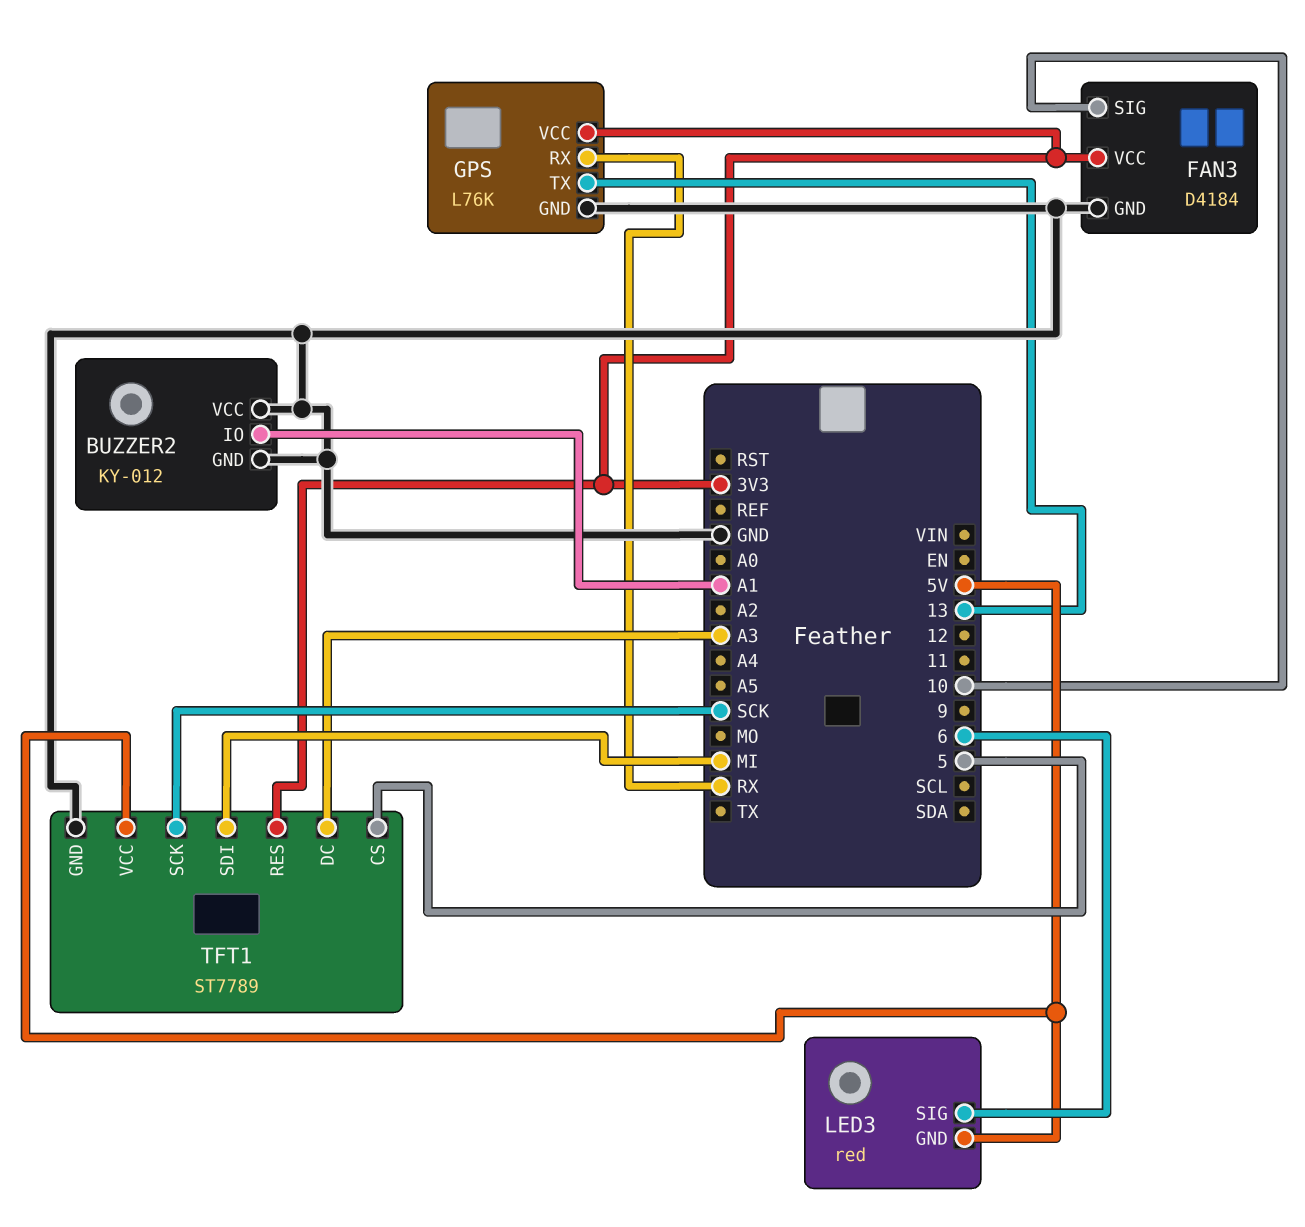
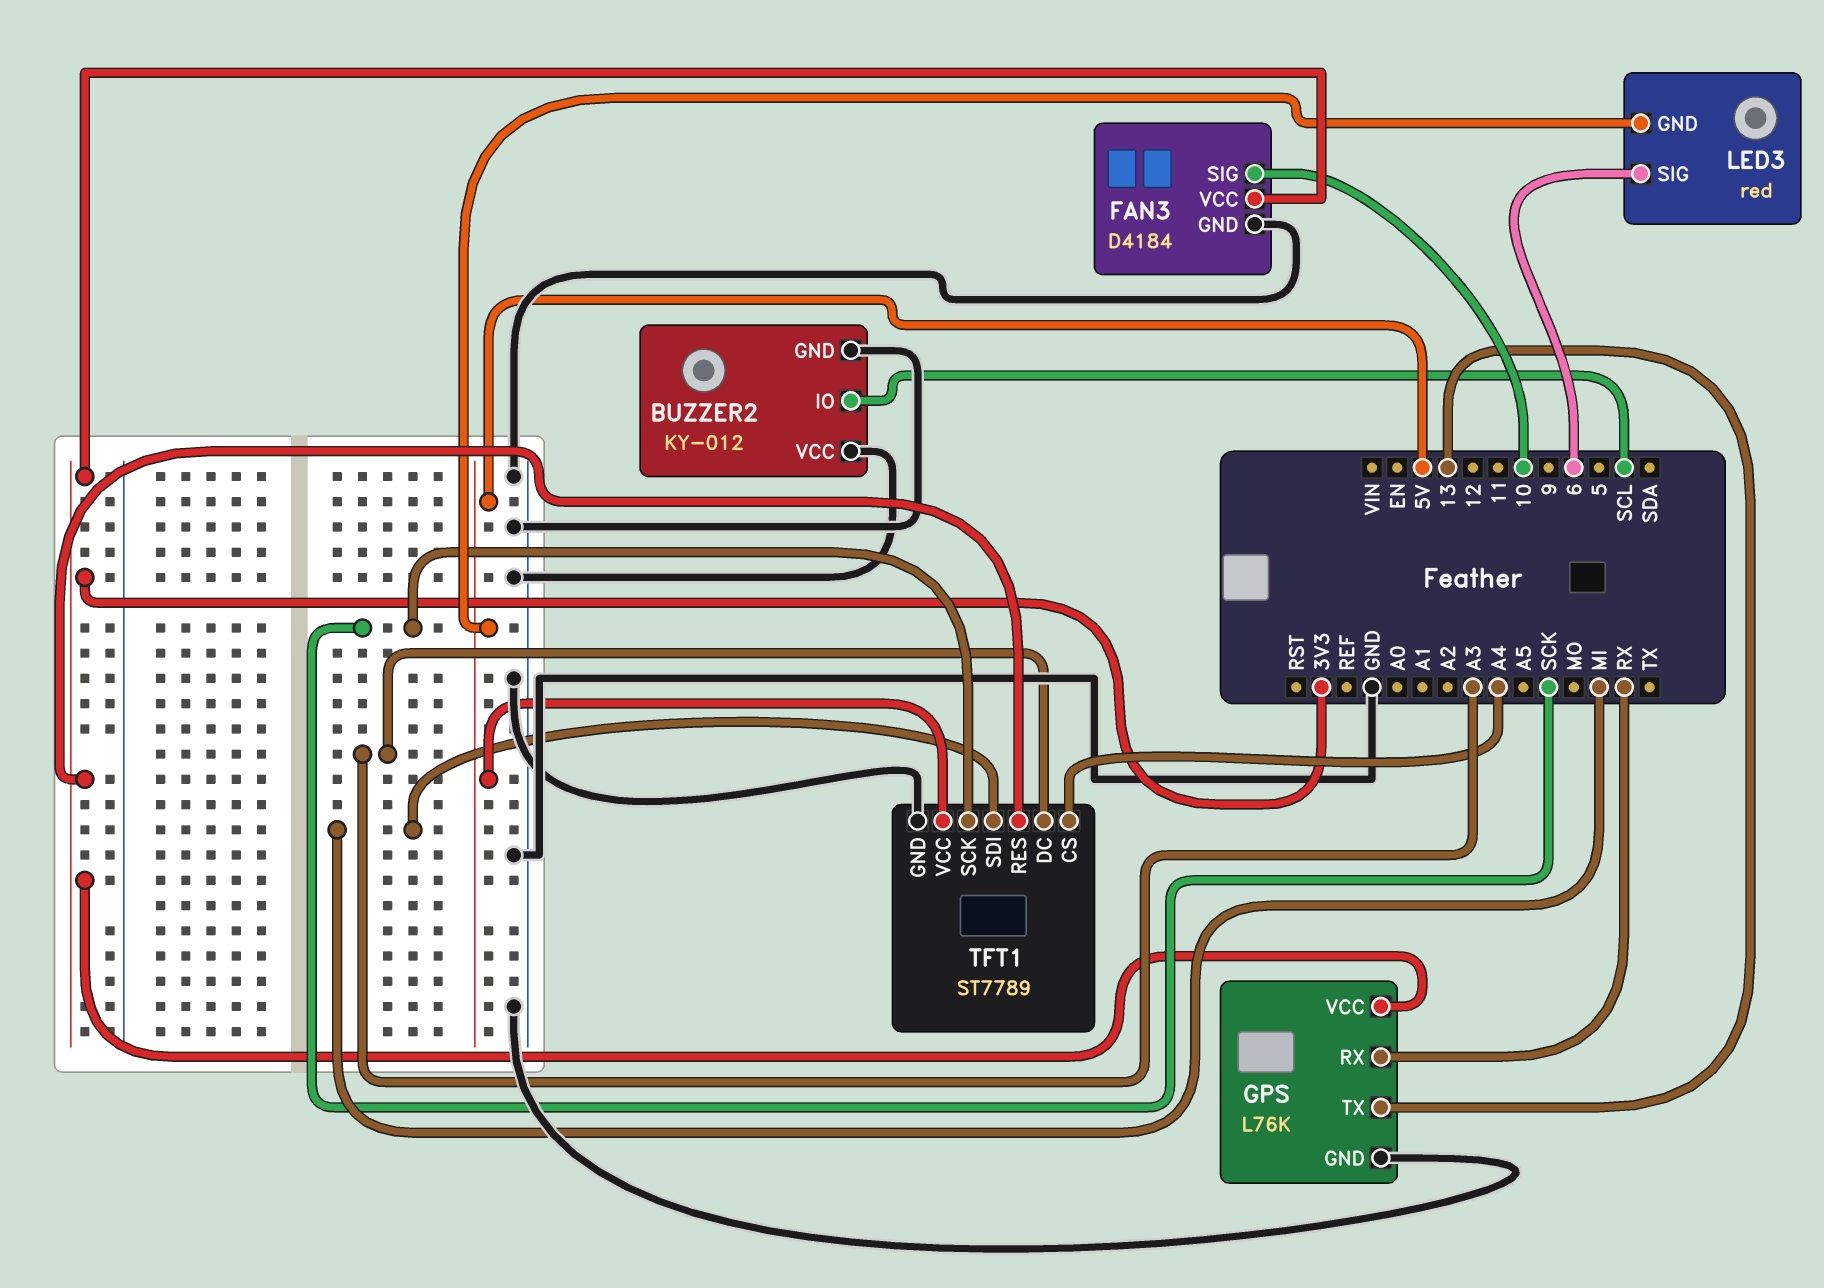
BUZZER2 pin IO: A1 -> SCL
TFT1 pin CS: 5 -> A4

